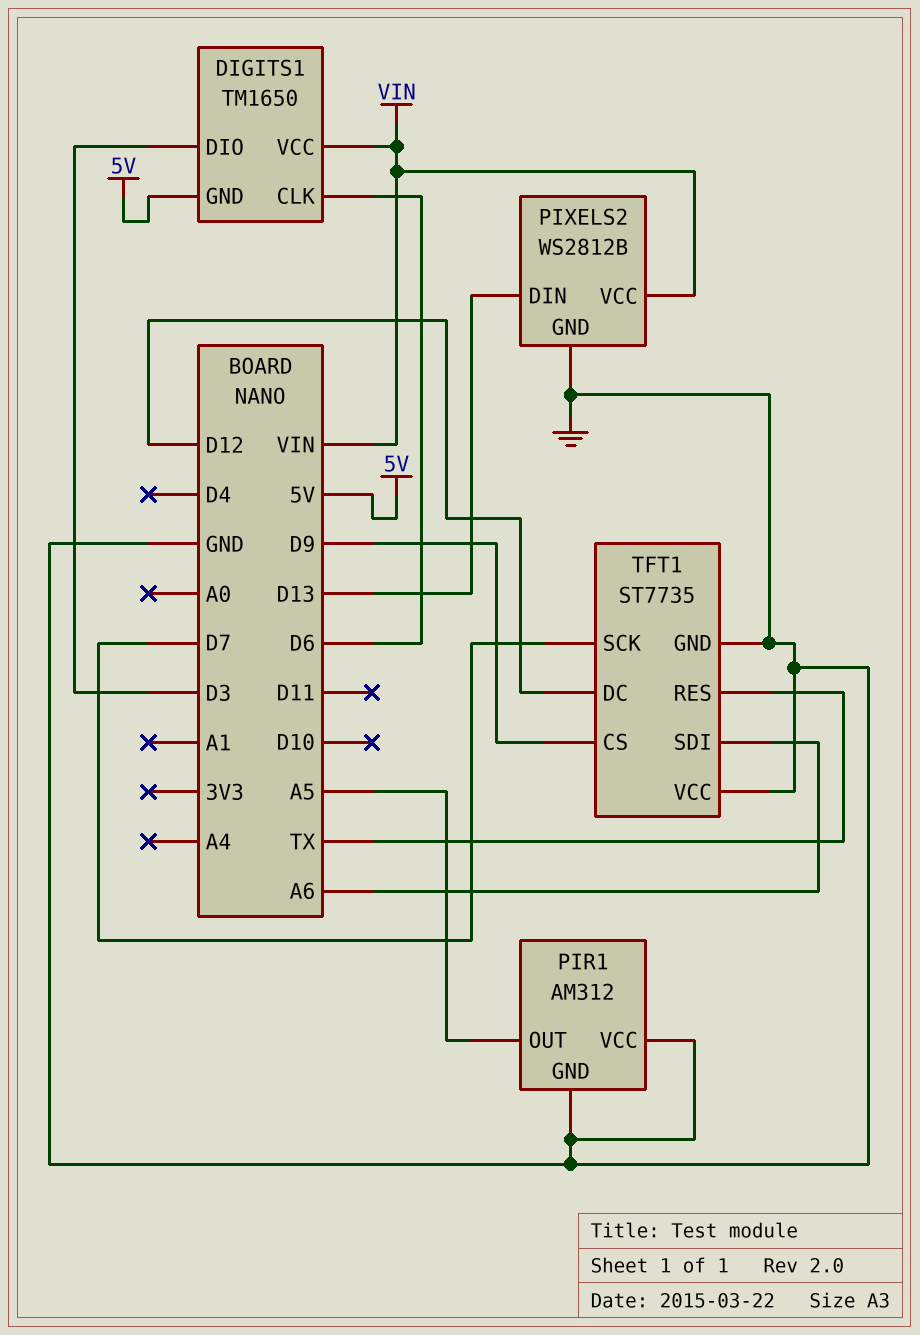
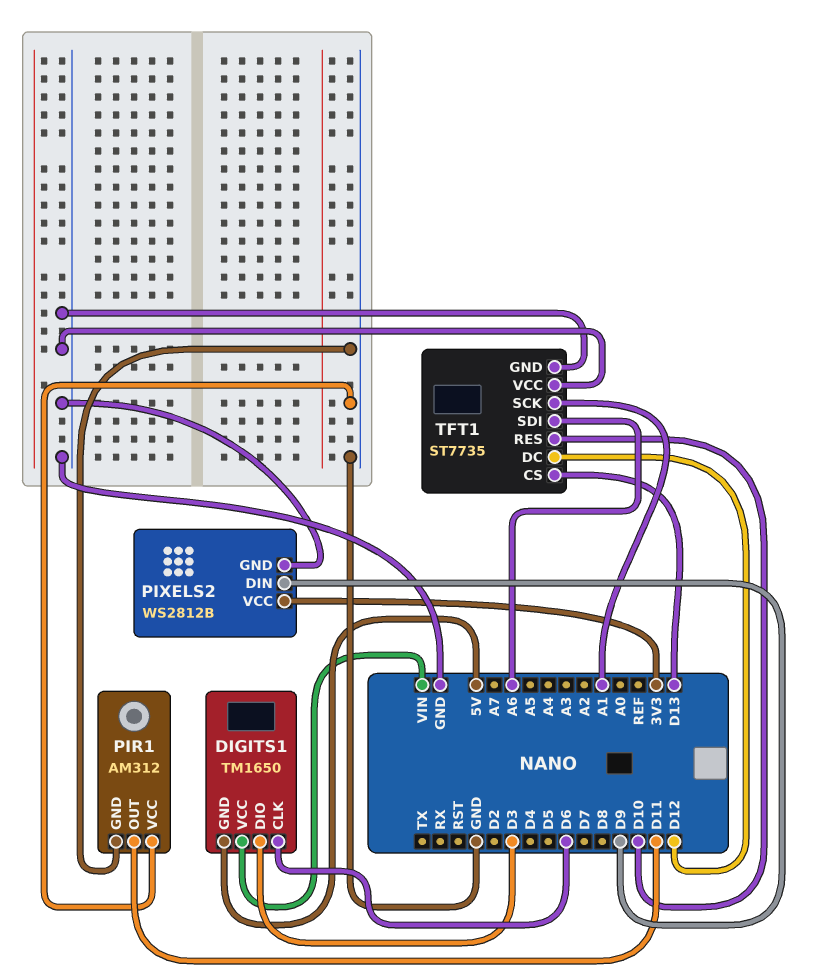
PIR1 pin OUT: A5 -> D11
PIXELS2 pin DIN: D13 -> D9
PIXELS2 pin VCC: VIN -> 3V3
TFT1 pin CS: D9 -> D13
TFT1 pin RES: TX -> D10
TFT1 pin SCK: D7 -> A1

